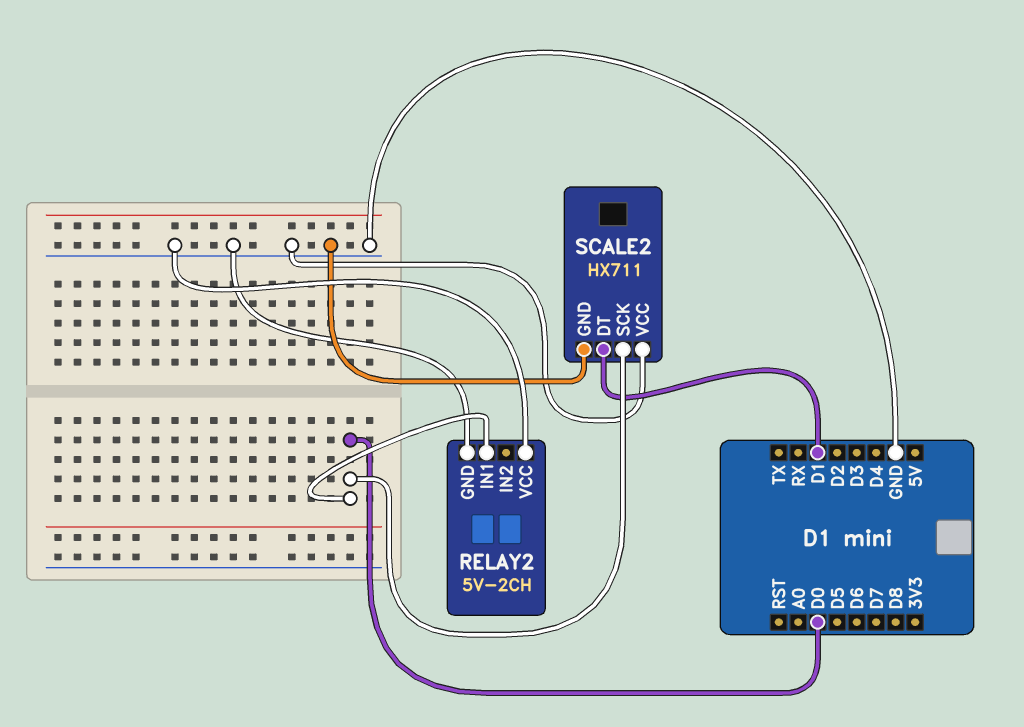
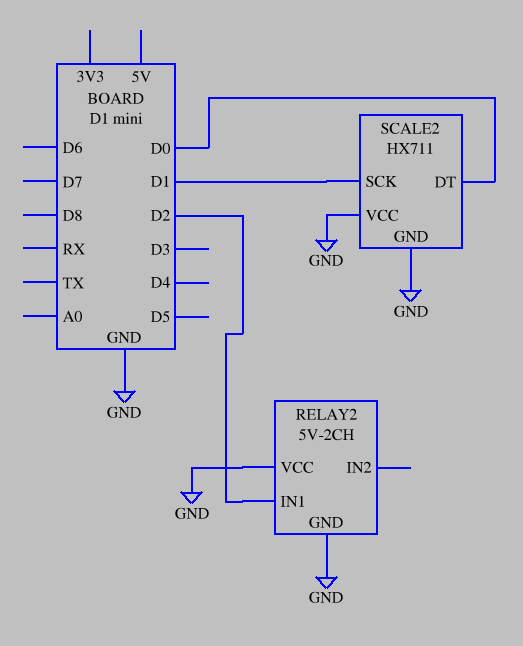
RELAY2 pin IN1: D0 -> D2
SCALE2 pin DT: D1 -> D0
SCALE2 pin SCK: D0 -> D1

